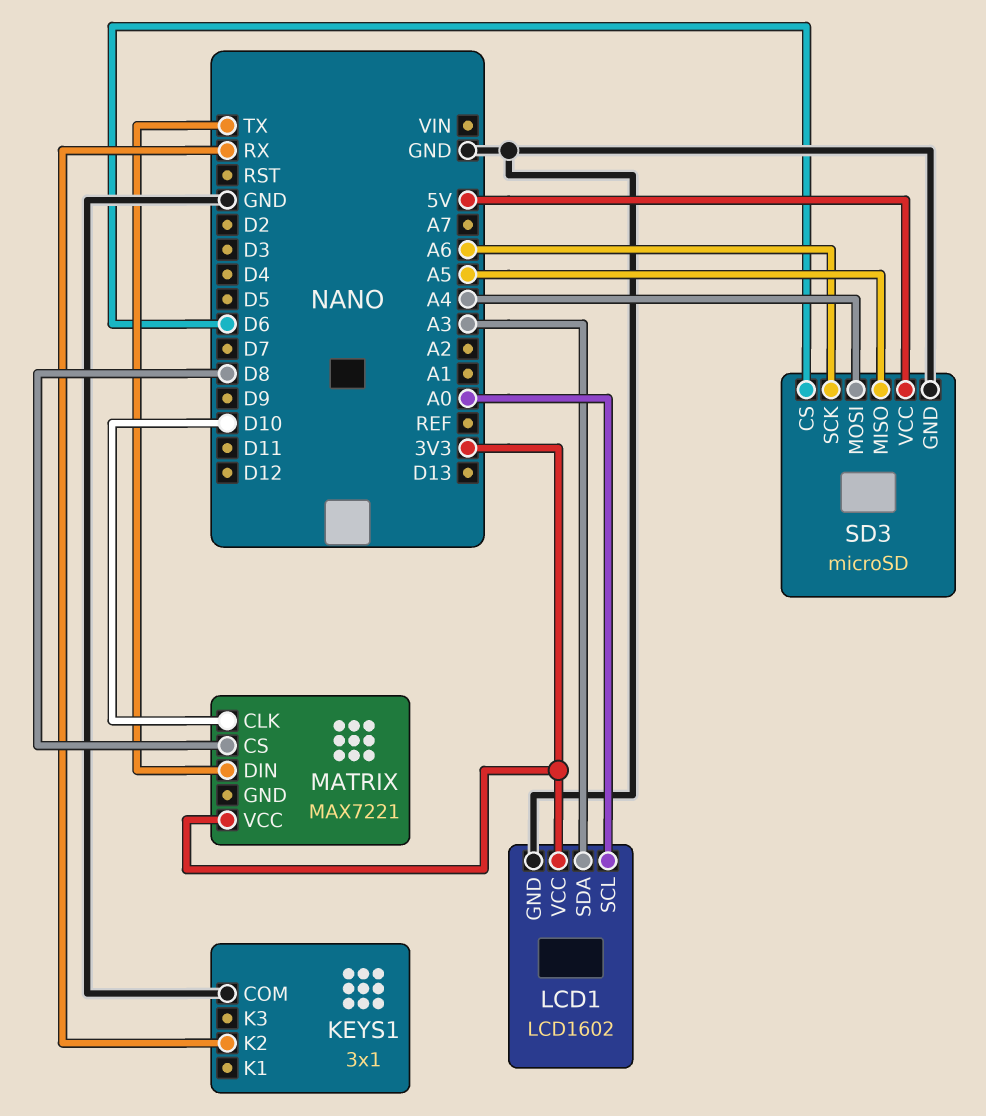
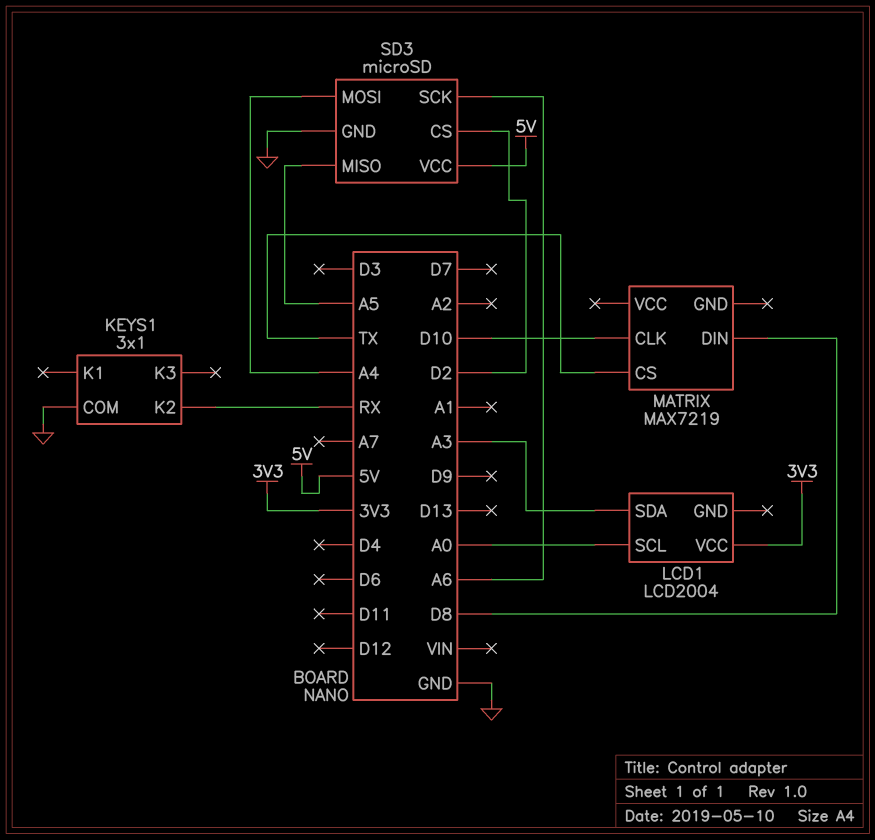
LCD1: LCD1602 -> LCD2004
LCD1 pin GND: GND -> none
MATRIX: MAX7221 -> MAX7219
MATRIX pin CS: D8 -> TX
MATRIX pin DIN: TX -> D8
MATRIX pin VCC: 3V3 -> none
SD3 pin CS: D6 -> D2

